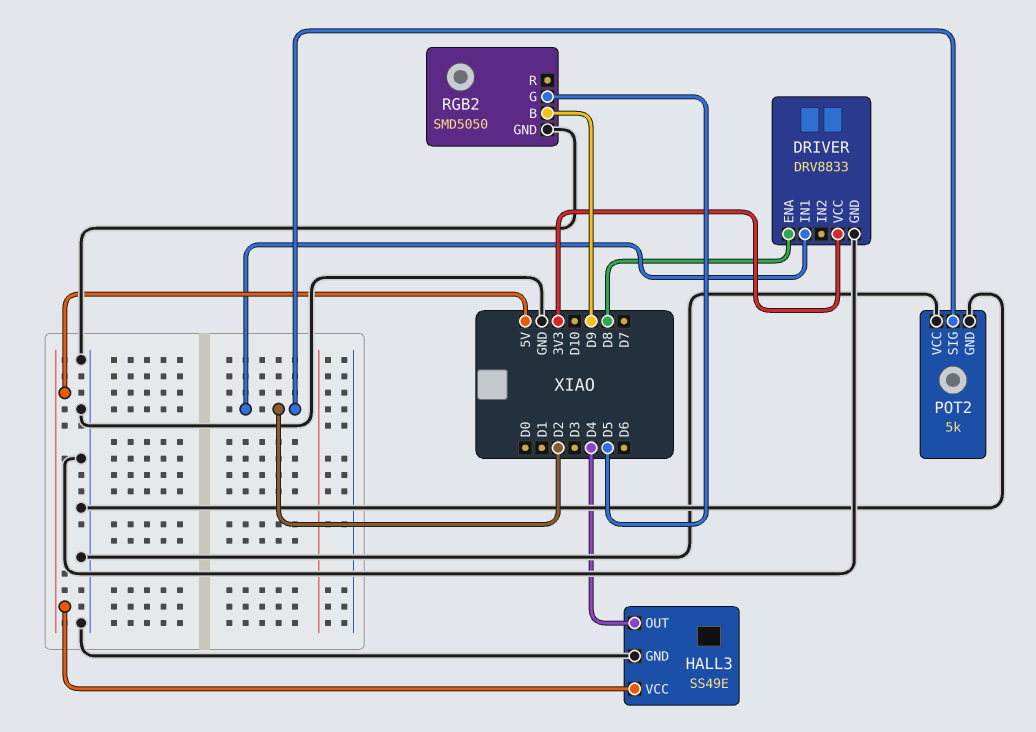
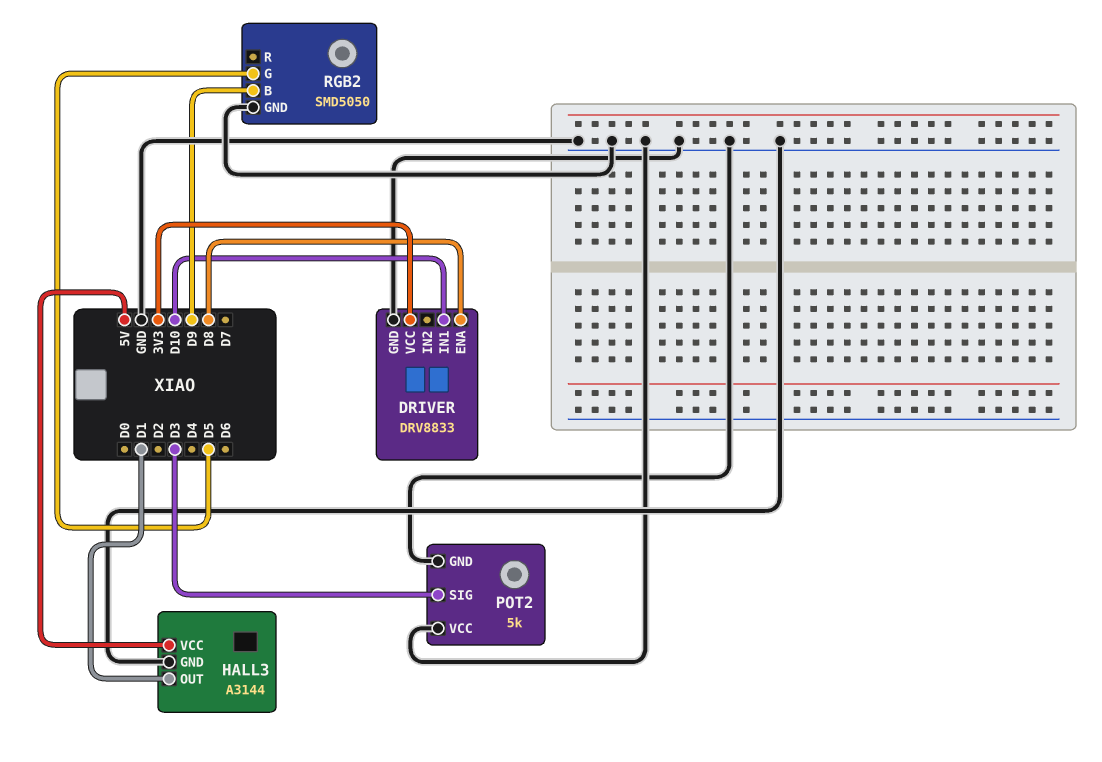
DRIVER pin IN1: D2 -> D10
HALL3: SS49E -> A3144
HALL3 pin OUT: D4 -> D1
POT2 pin SIG: D2 -> D3

